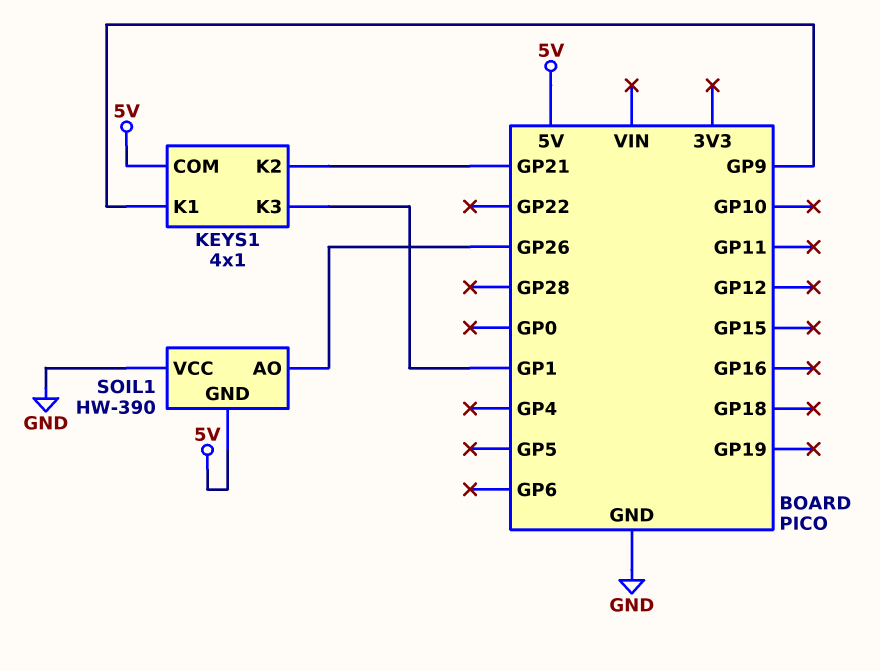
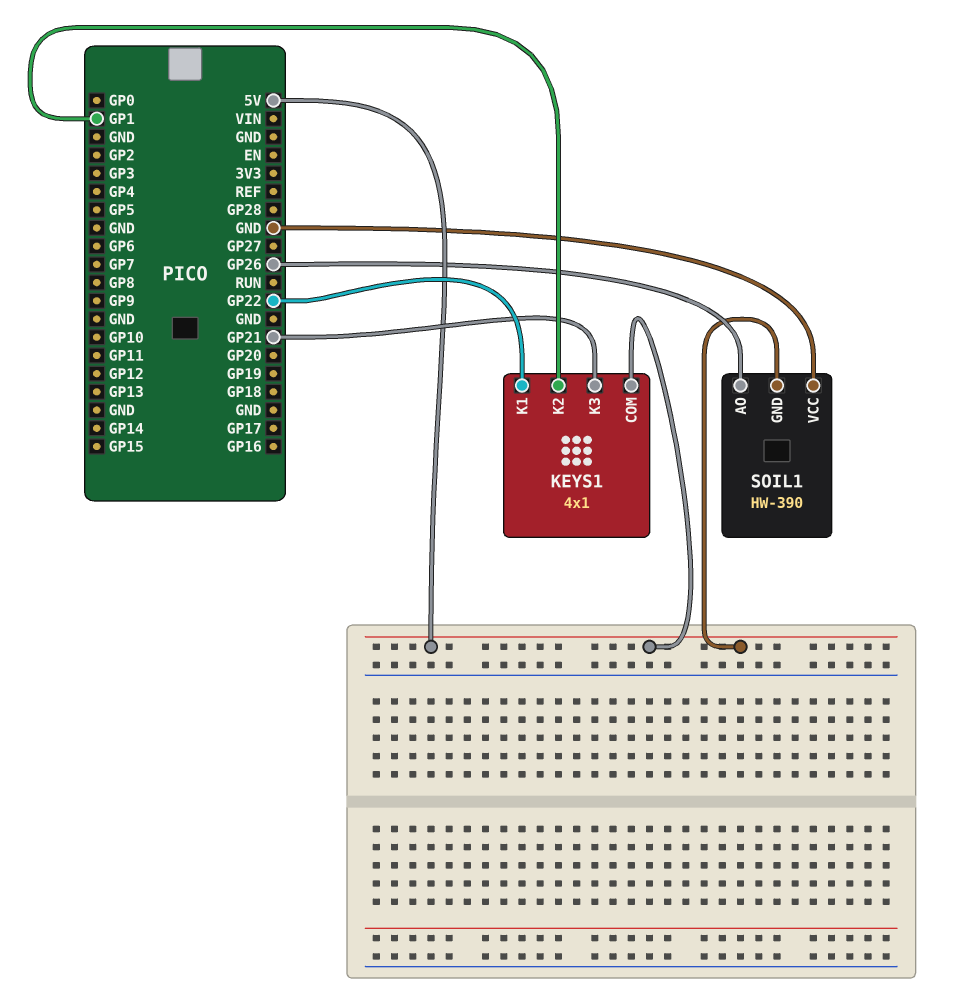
KEYS1 pin K1: GP9 -> GP22
KEYS1 pin K2: GP21 -> GP1
KEYS1 pin K3: GP1 -> GP21

